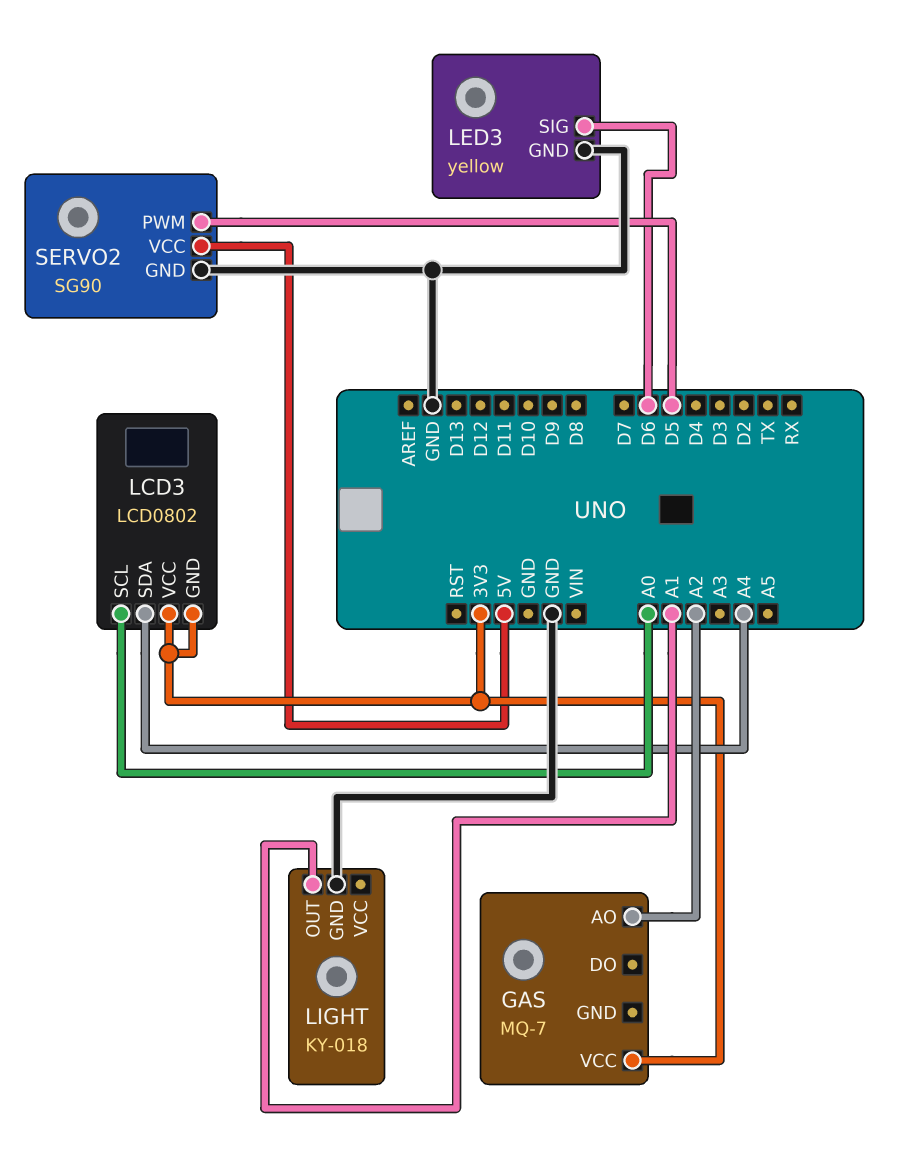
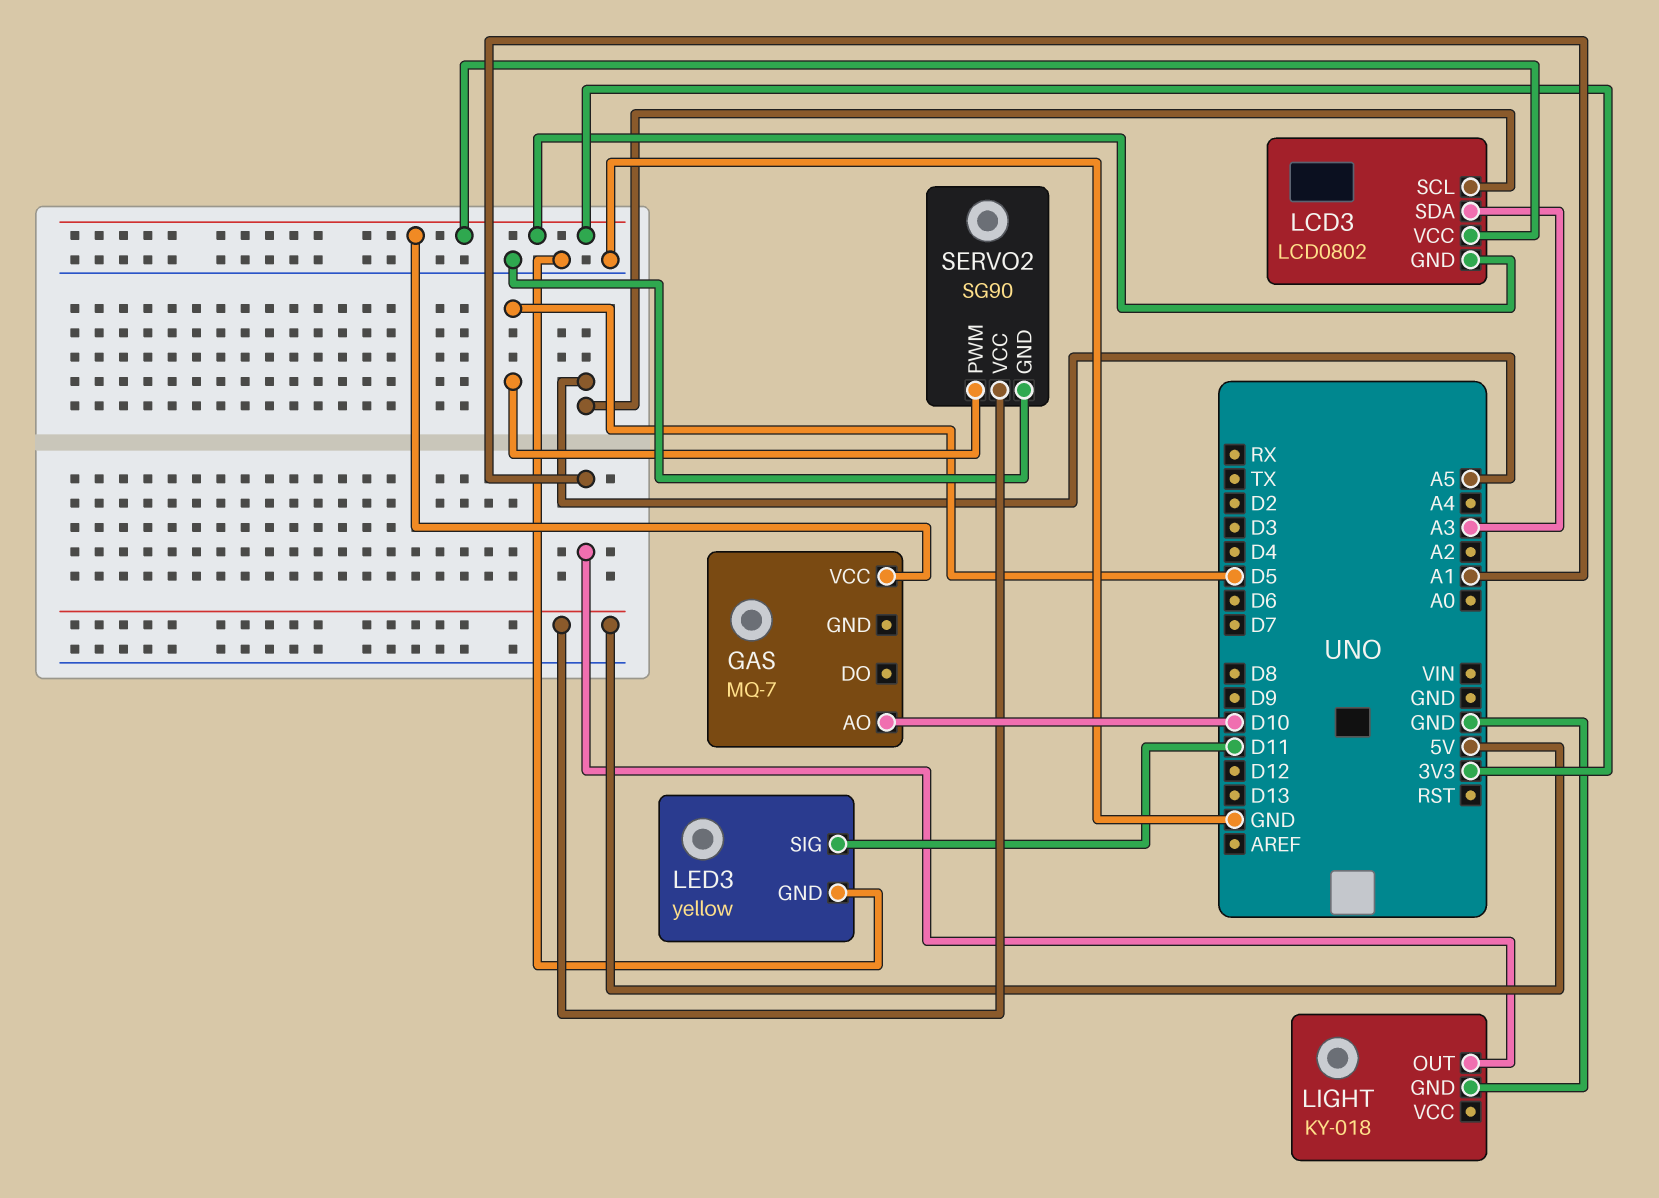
GAS pin AO: A2 -> D10
LCD3 pin SCL: A0 -> A5
LCD3 pin SDA: A4 -> A3
LED3 pin SIG: D6 -> D11

